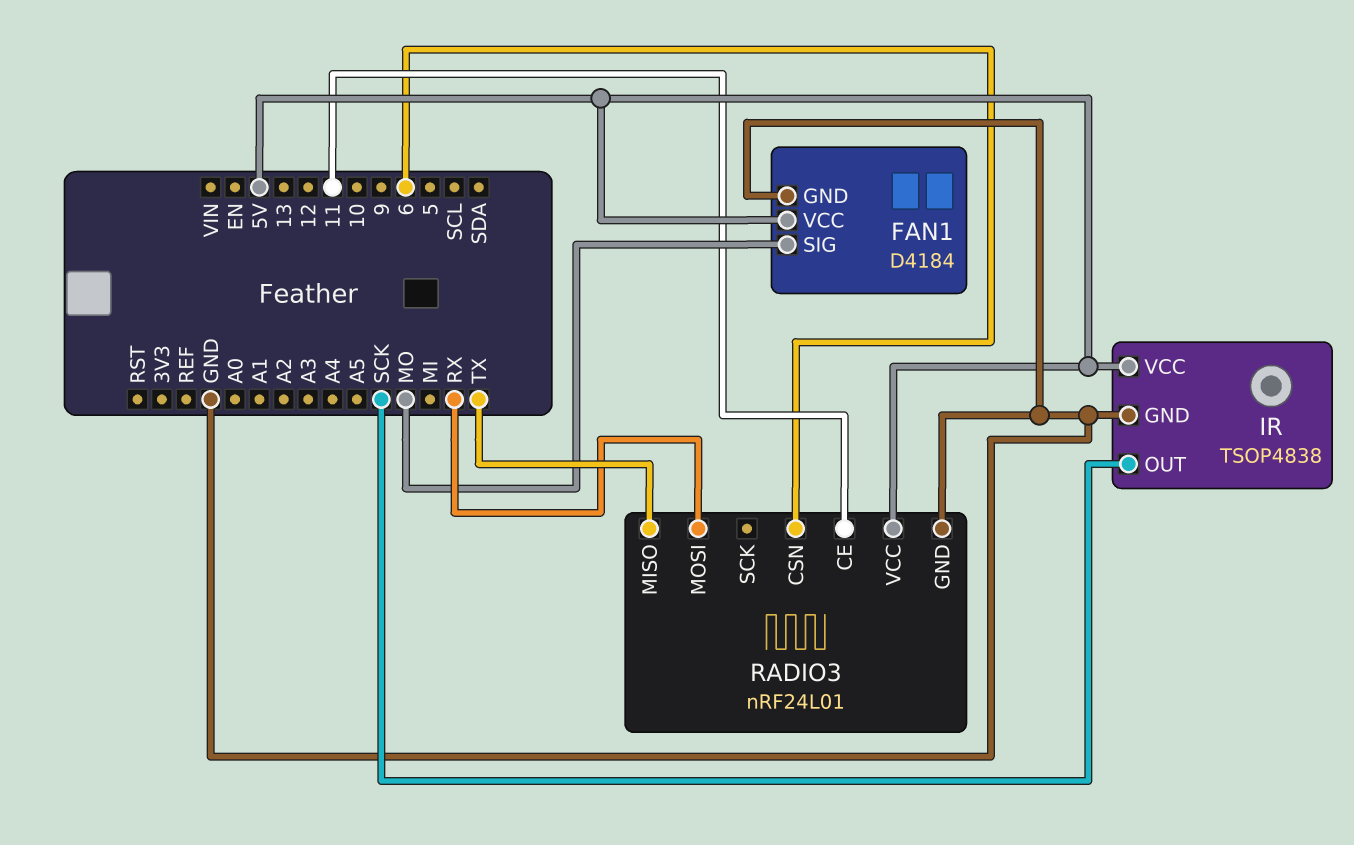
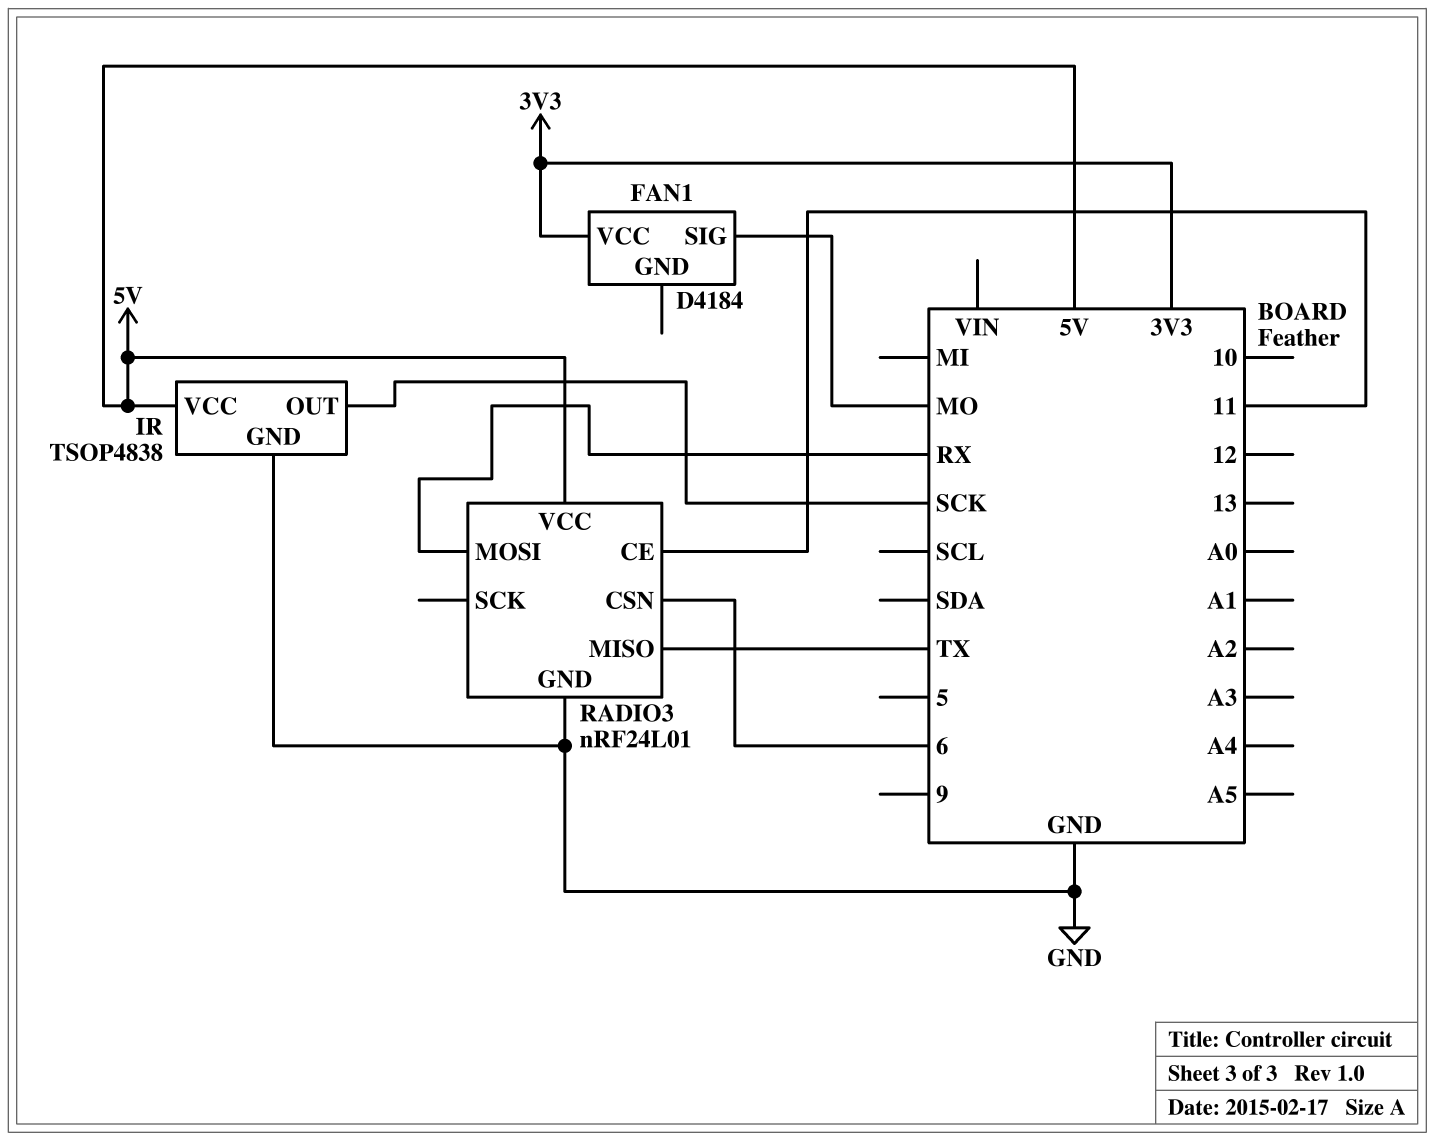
FAN1 pin GND: GND -> none
FAN1 pin VCC: 5V -> 3V3

